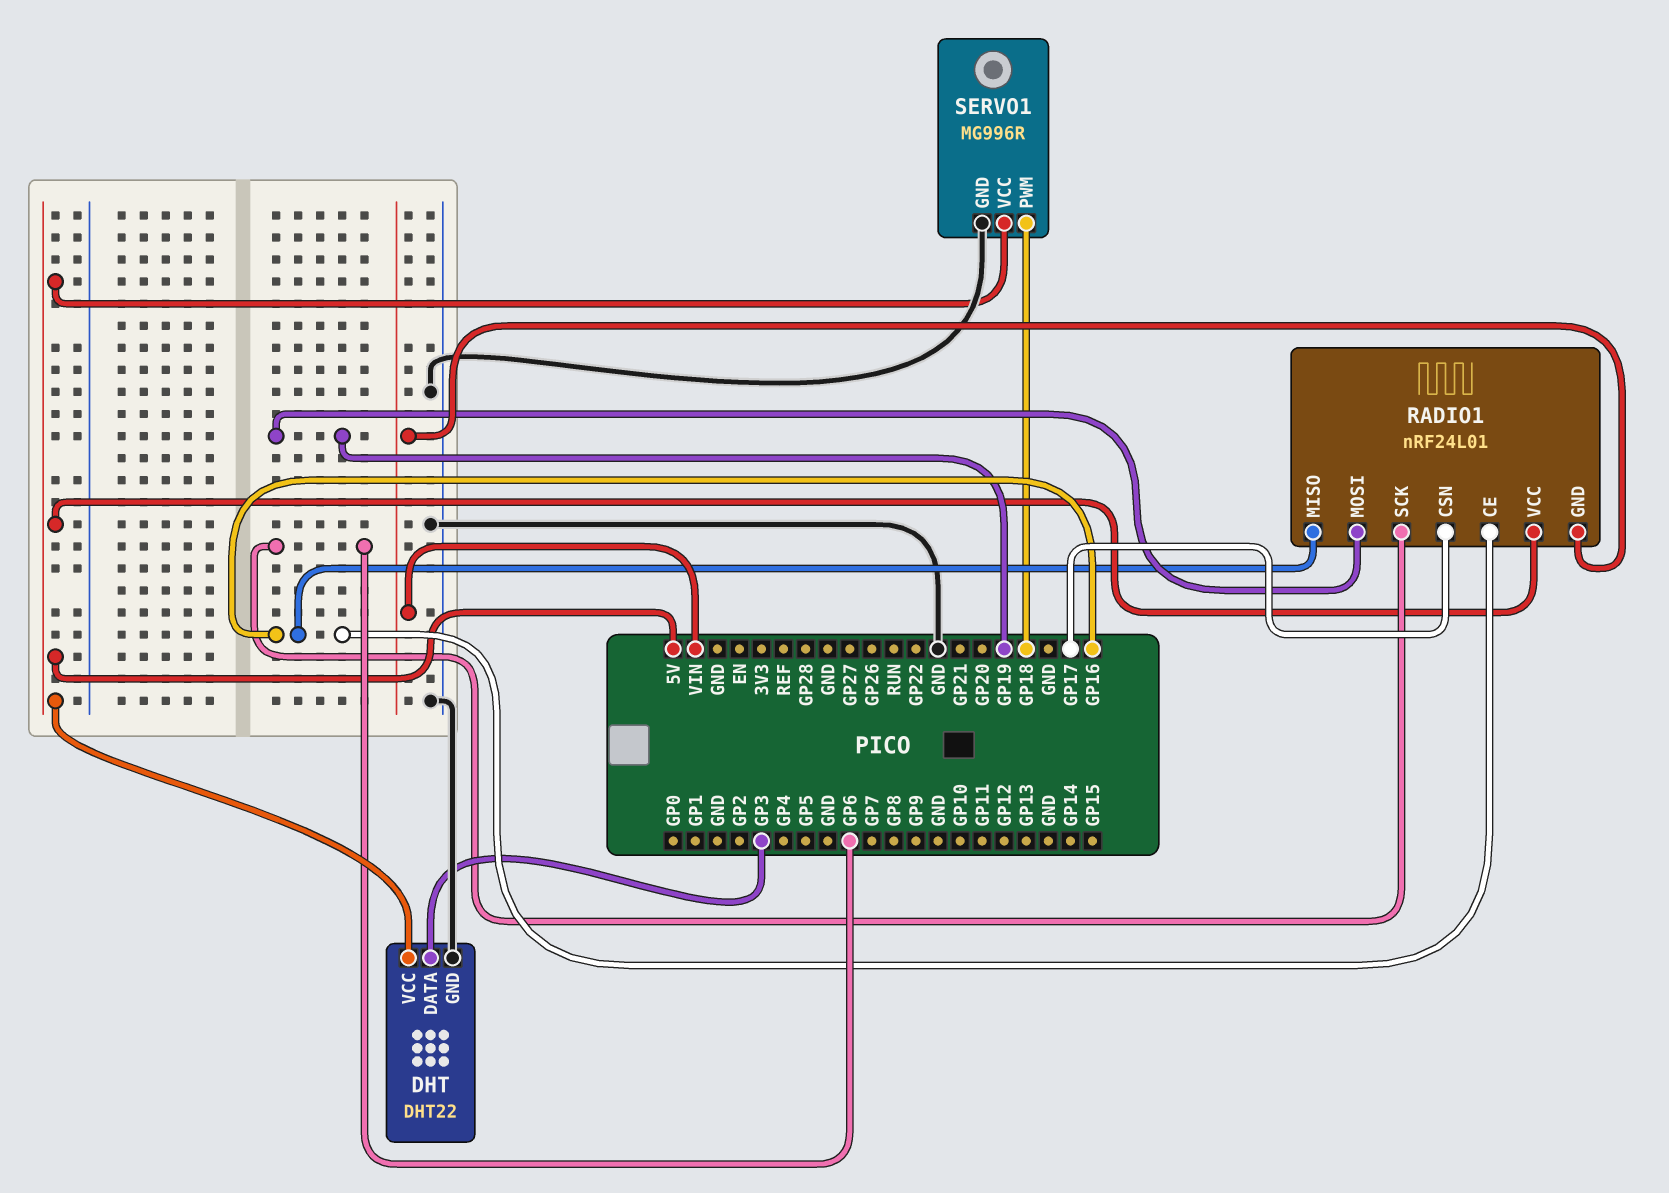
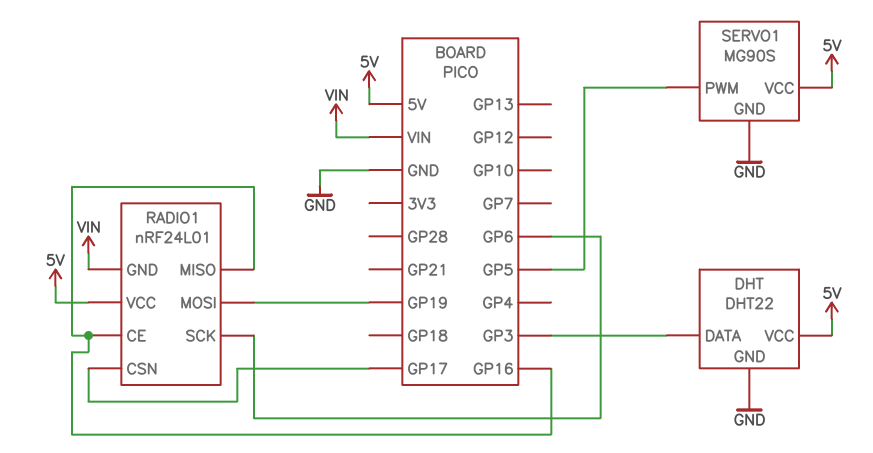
SERVO1: MG996R -> MG90S
SERVO1 pin PWM: GP18 -> GP5

